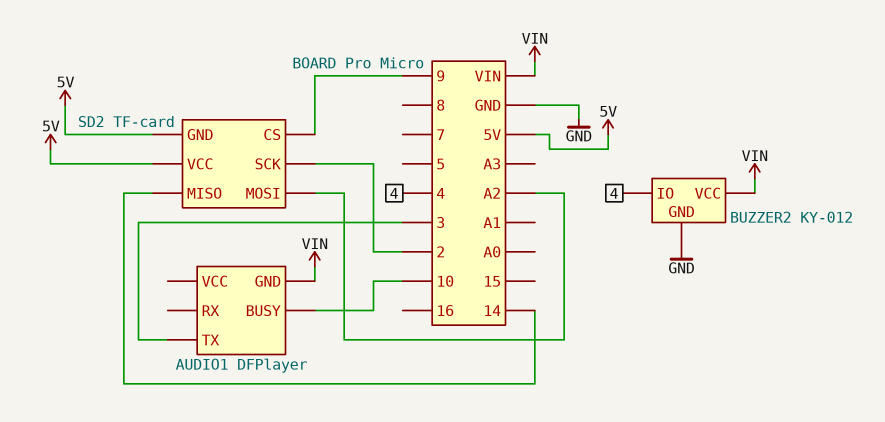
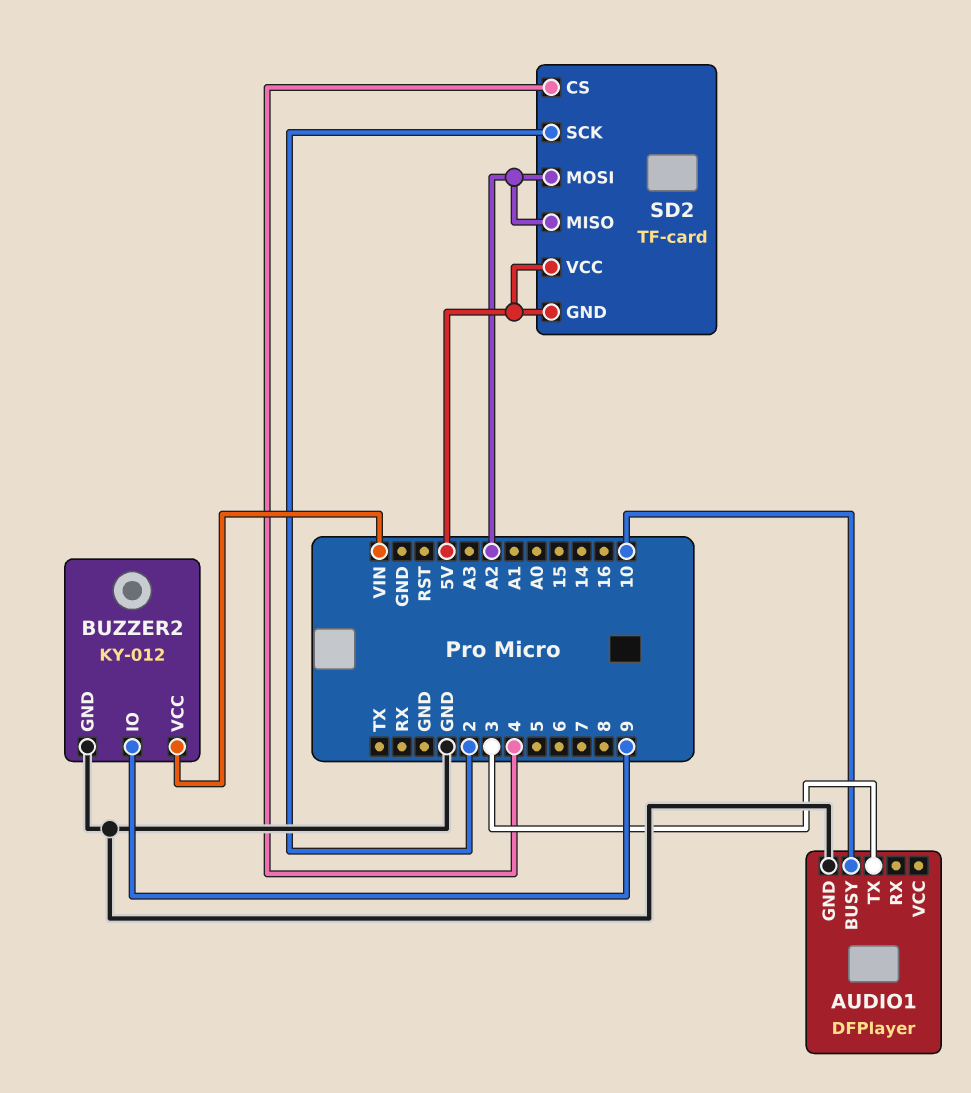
AUDIO1 pin GND: VIN -> GND
BUZZER2 pin IO: 4 -> 9
SD2 pin CS: 9 -> 4
SD2 pin MISO: 14 -> A2

